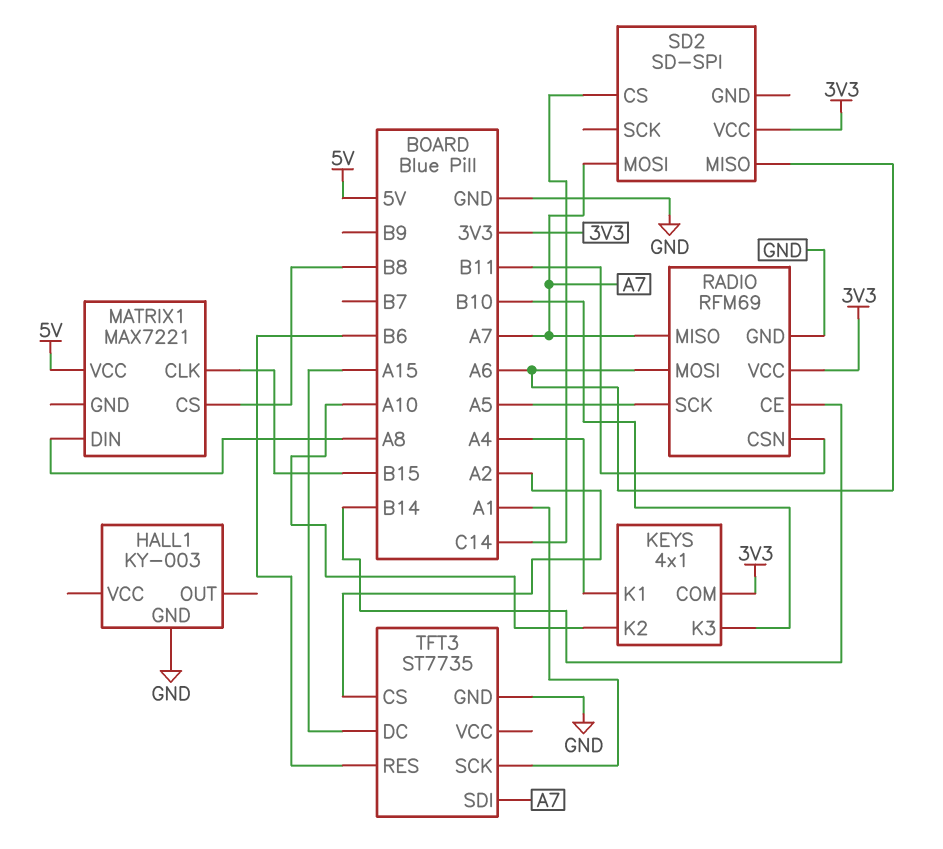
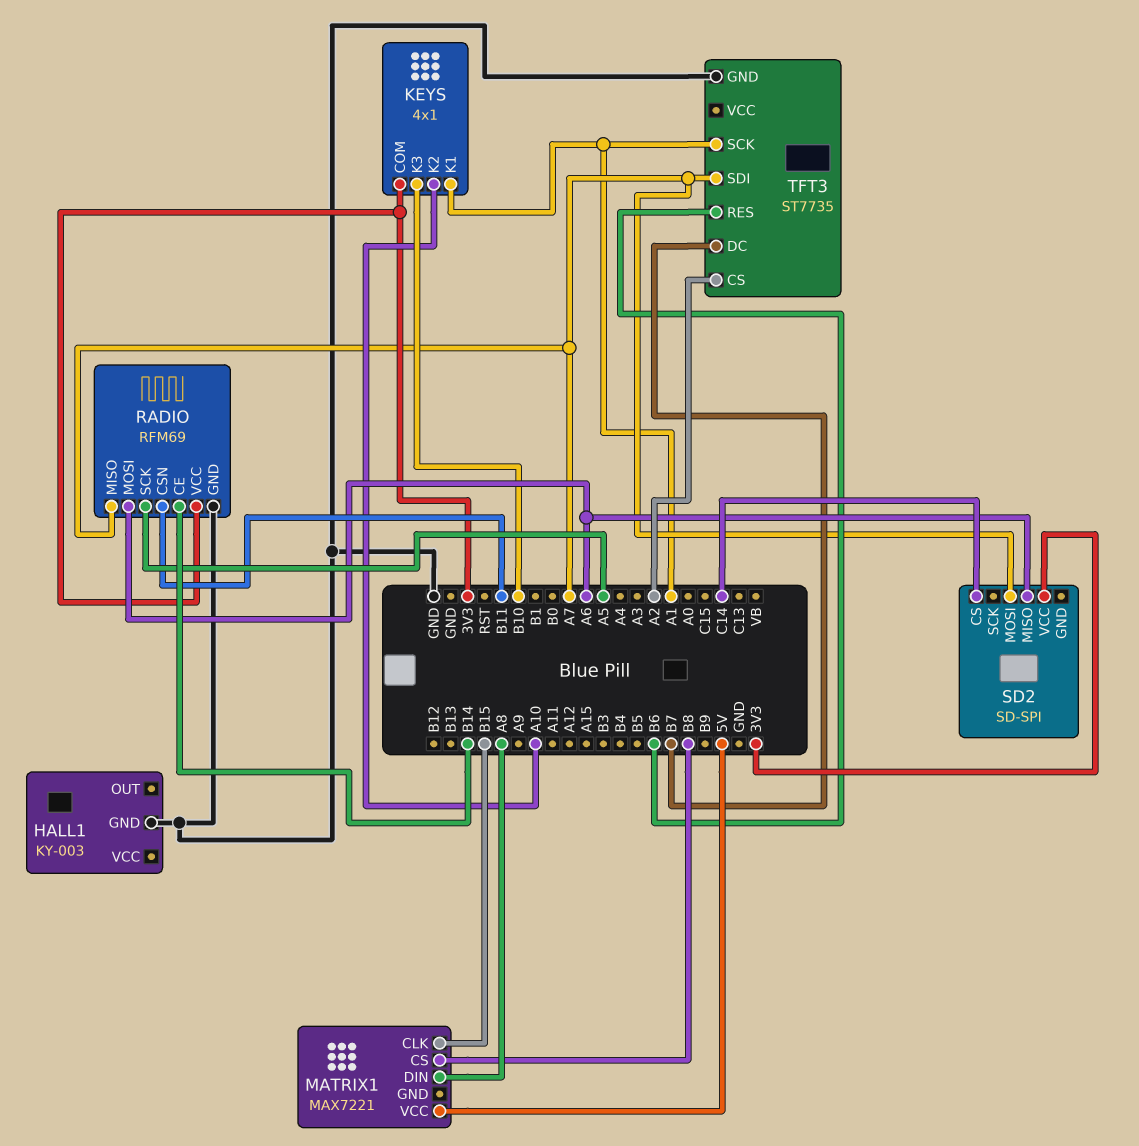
KEYS pin K1: A4 -> A1
TFT3 pin DC: A15 -> B7

